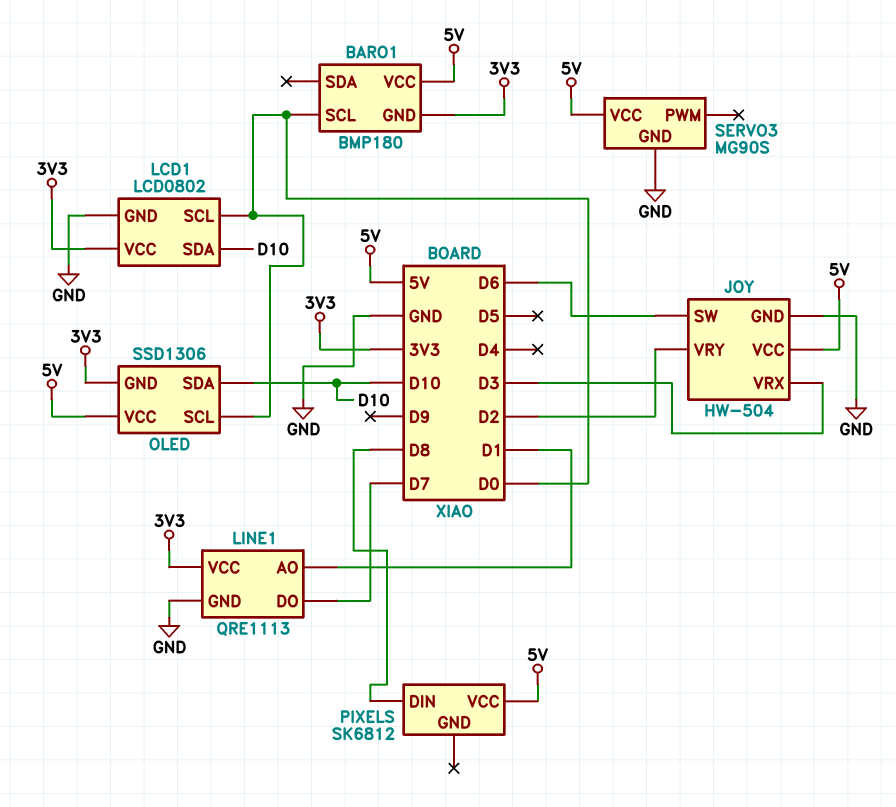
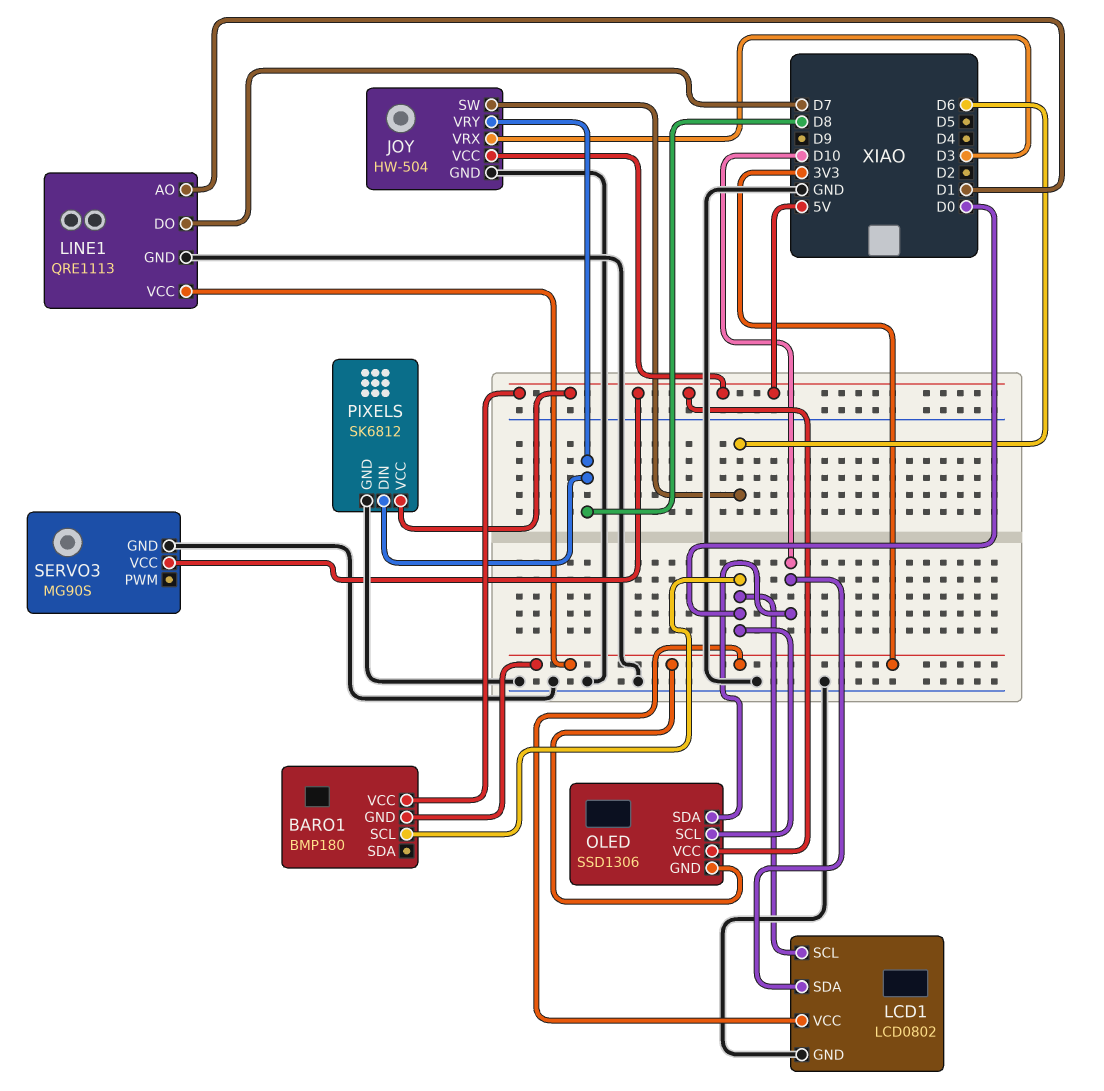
JOY pin VRY: D2 -> D8
PIXELS pin GND: none -> GND

